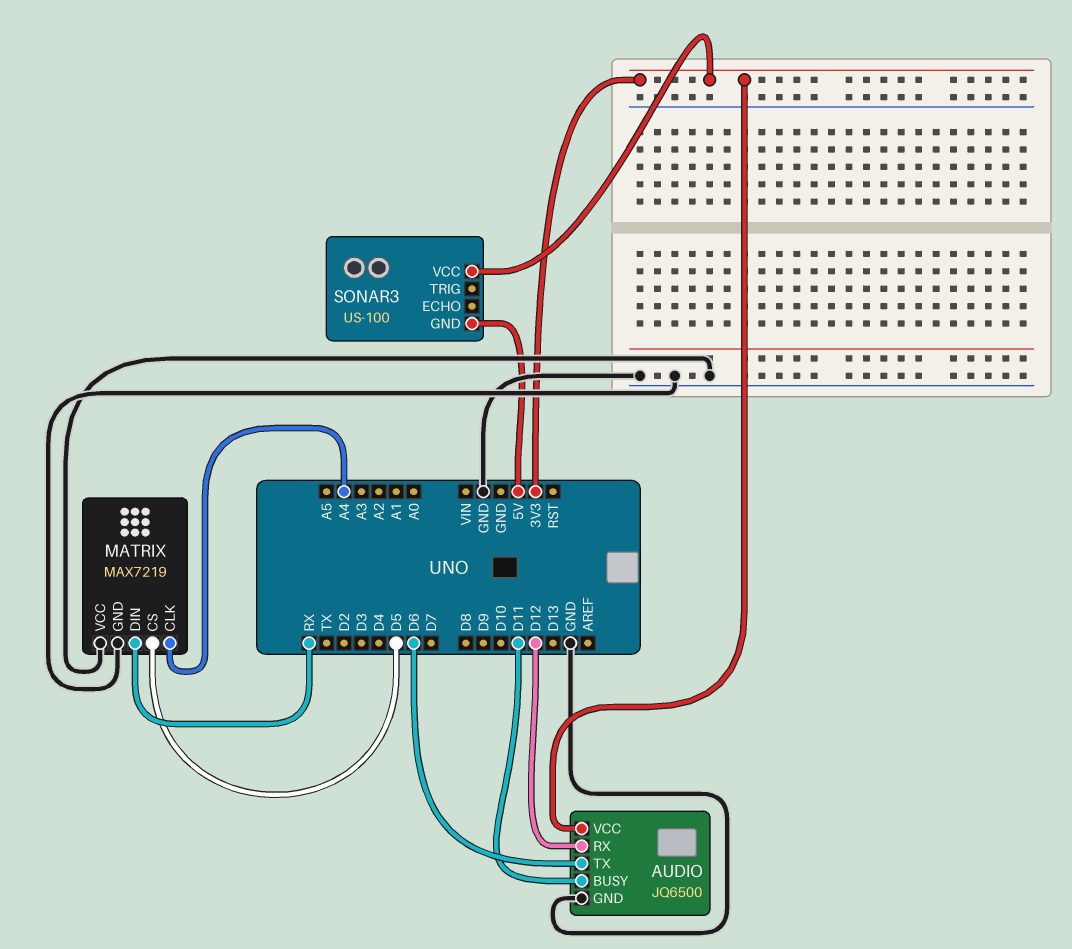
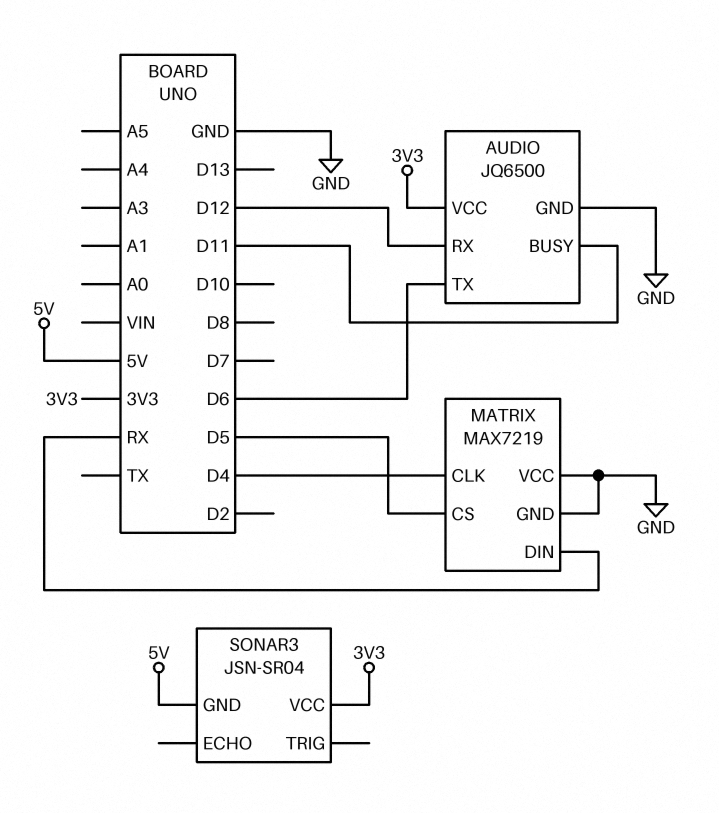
MATRIX pin CLK: A4 -> D4
SONAR3: US-100 -> JSN-SR04

